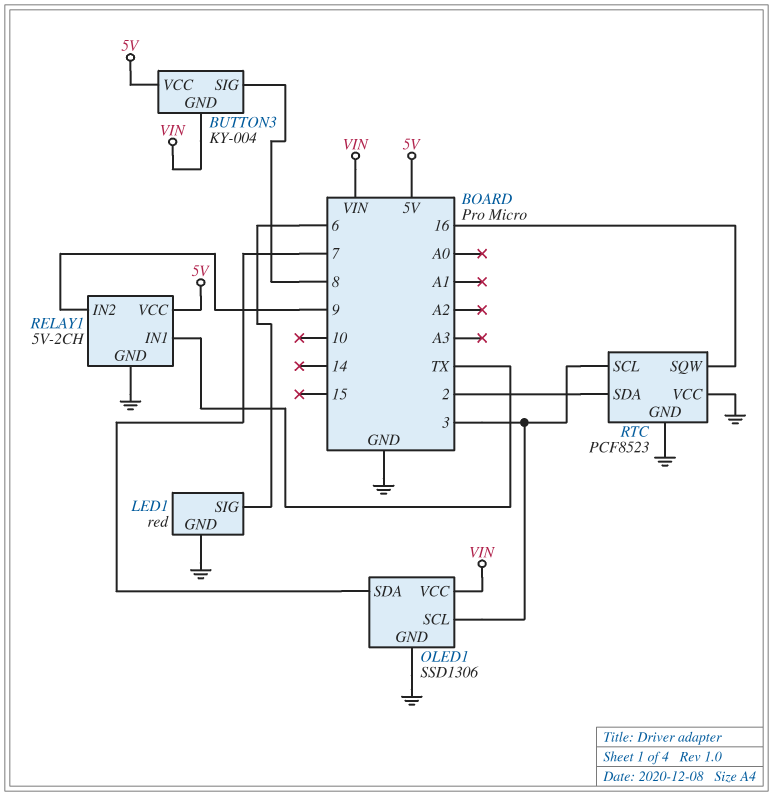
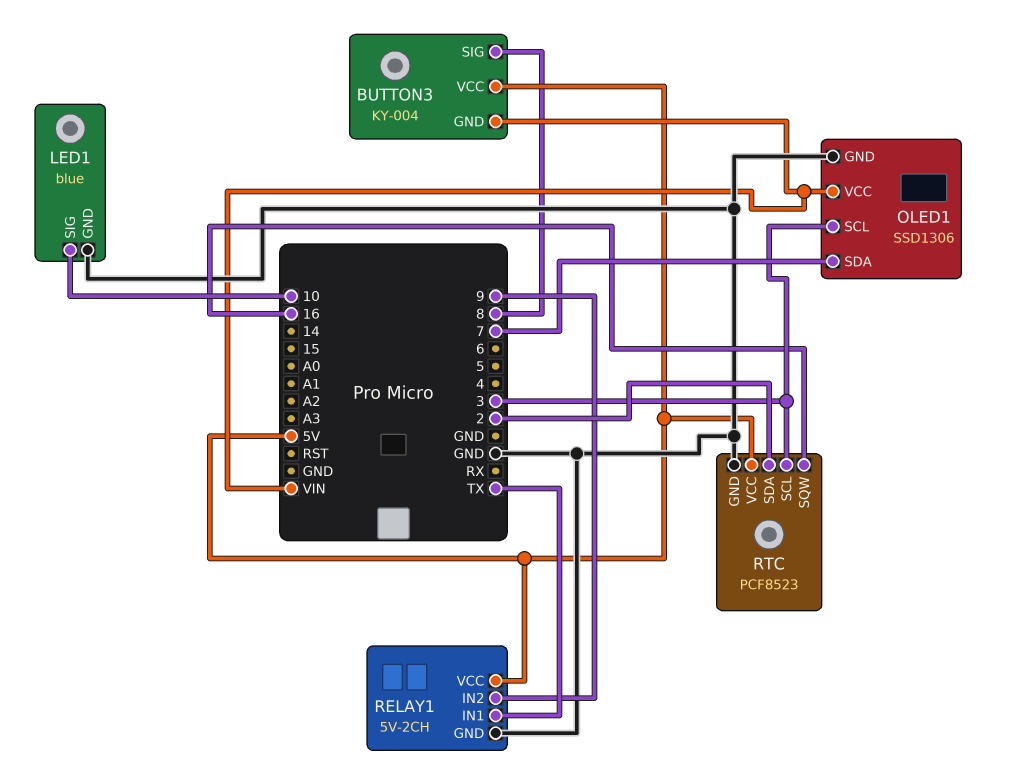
LED1: red -> blue
LED1 pin SIG: 6 -> 10
RTC pin VCC: GND -> 5V

